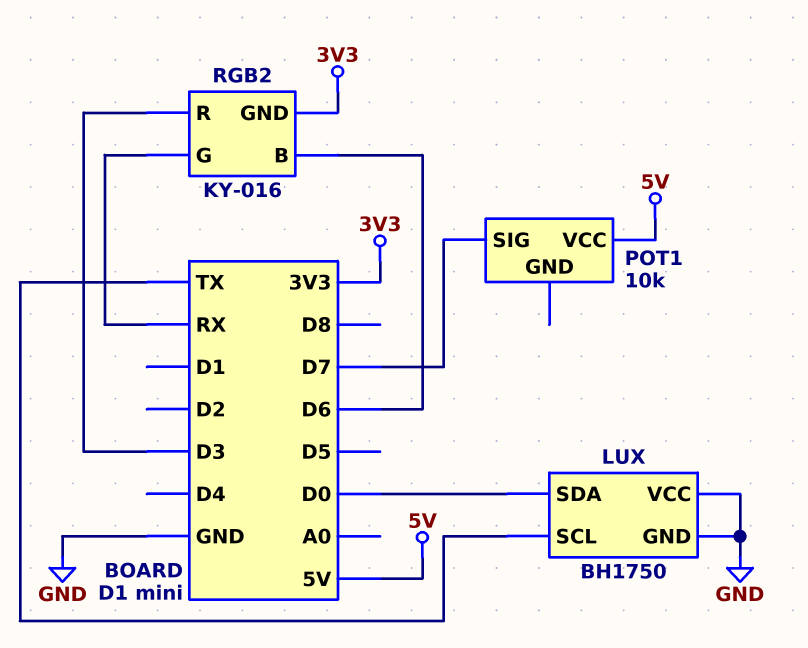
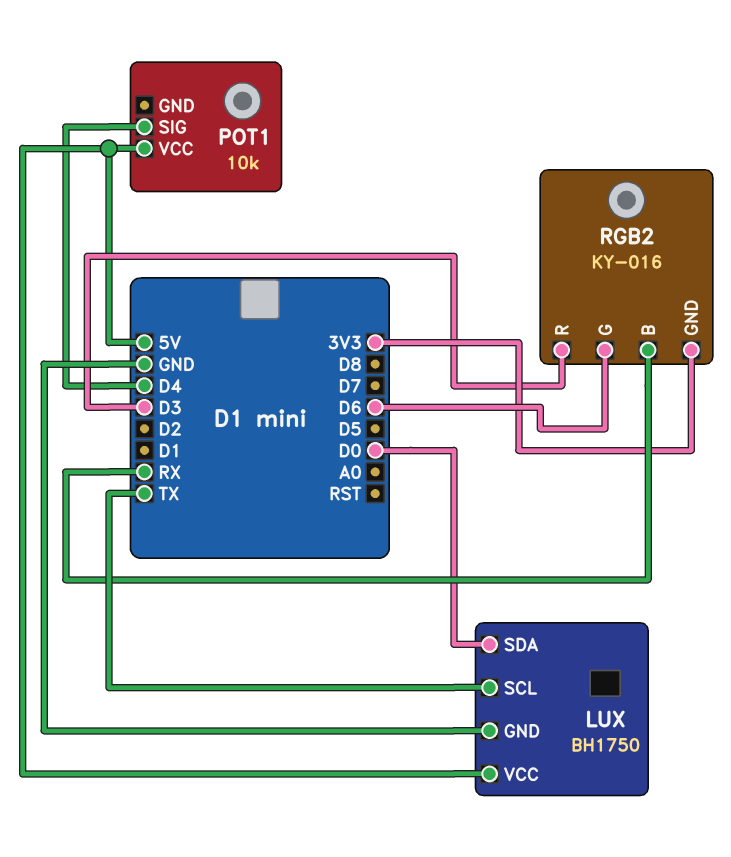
LUX pin VCC: GND -> 5V
POT1 pin SIG: D7 -> D4
RGB2 pin B: D6 -> RX
RGB2 pin G: RX -> D6

